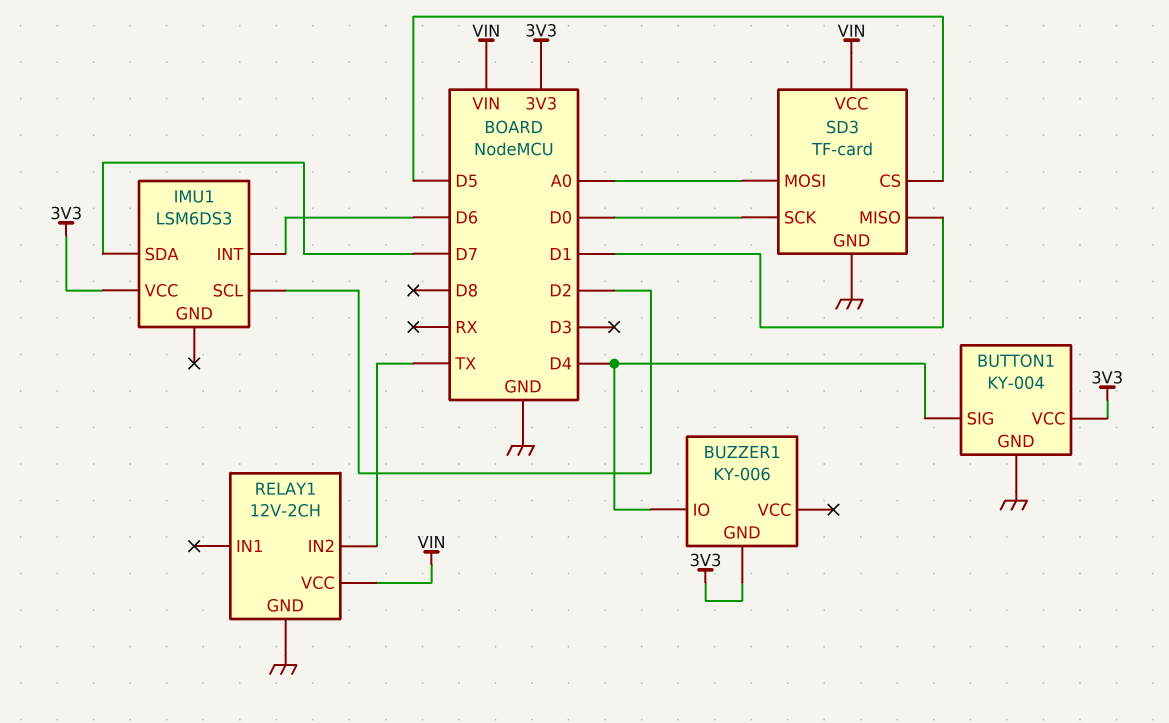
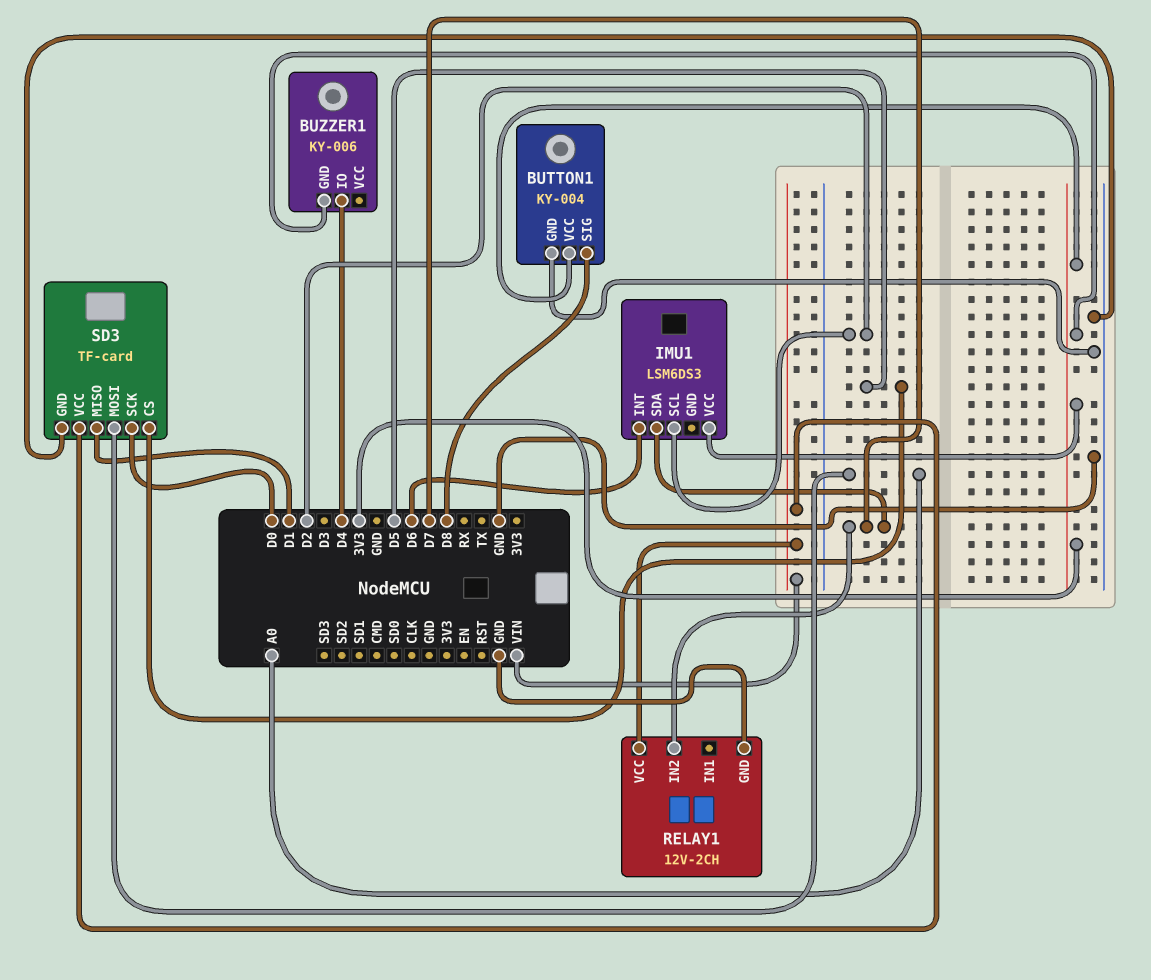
BUTTON1 pin SIG: D4 -> D8
RELAY1 pin IN2: TX -> D7

